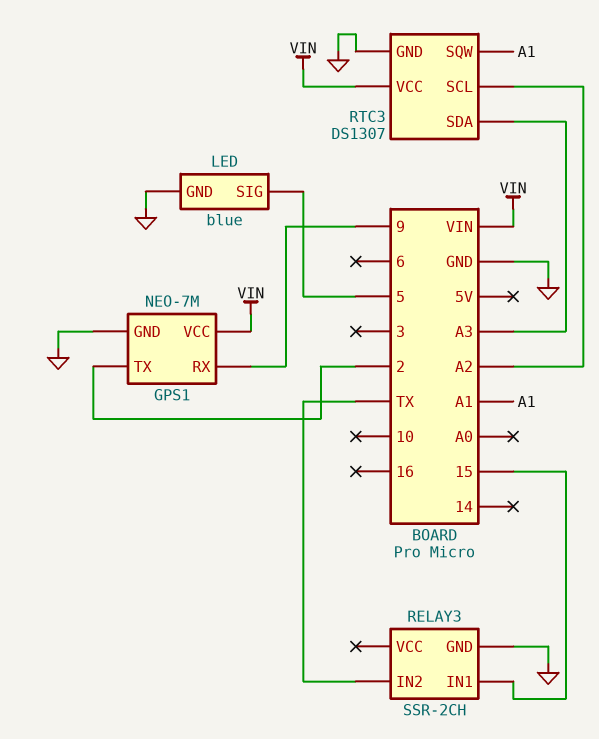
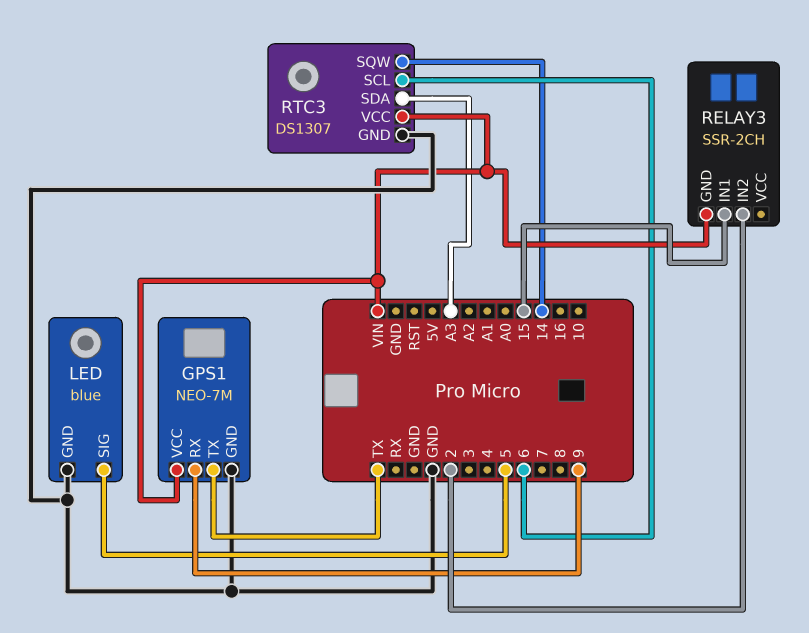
GPS1 pin TX: 2 -> TX
RELAY3 pin GND: GND -> VIN
RELAY3 pin IN2: TX -> 2
RTC3 pin SCL: A2 -> 6
RTC3 pin SQW: A1 -> 14

